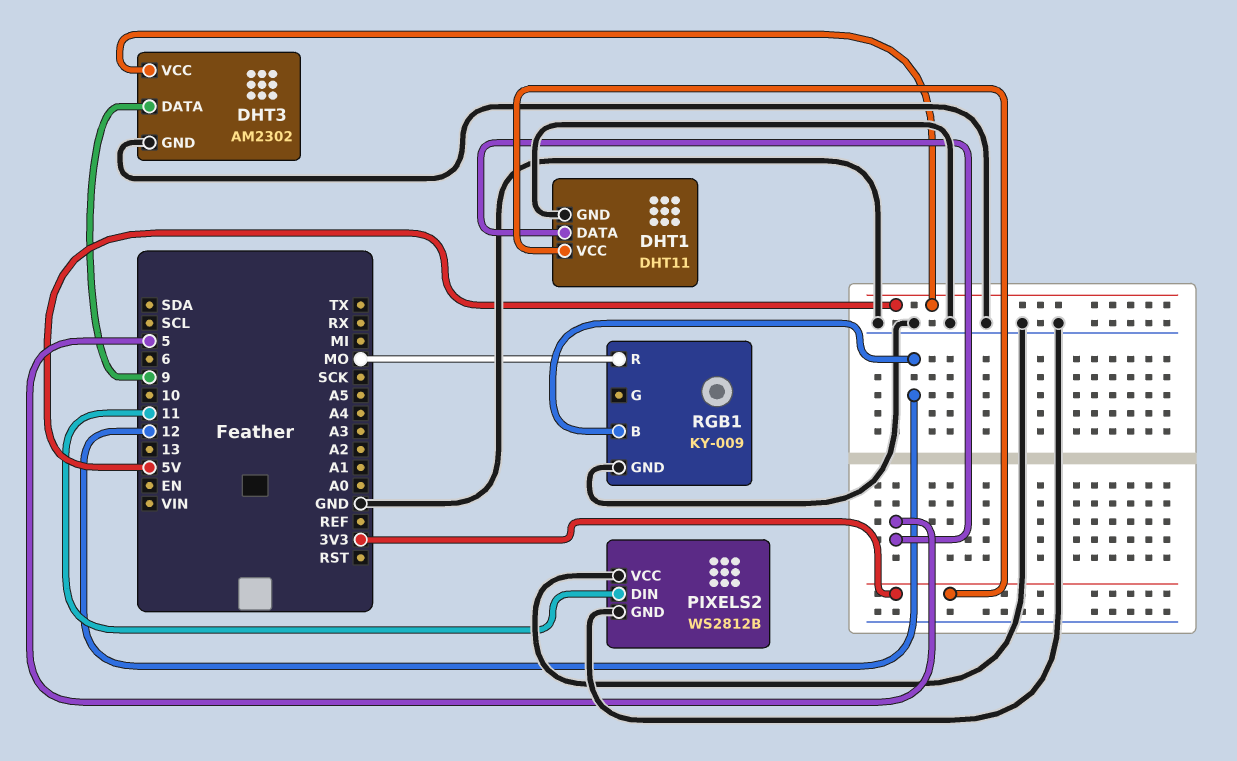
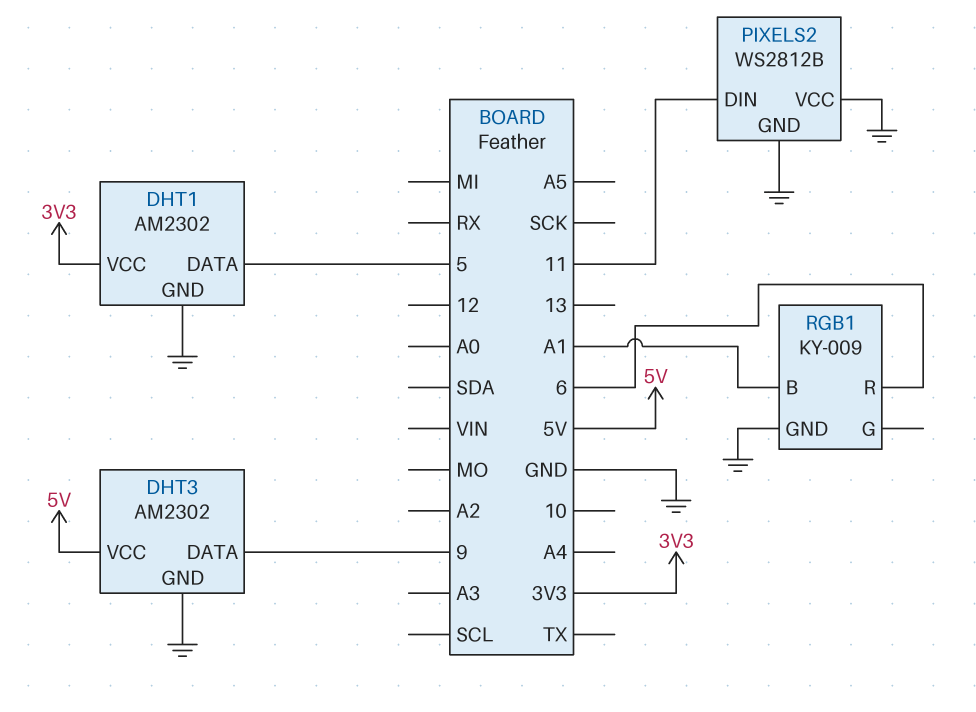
DHT1: DHT11 -> AM2302
RGB1 pin B: 12 -> A1
RGB1 pin R: MO -> 6

